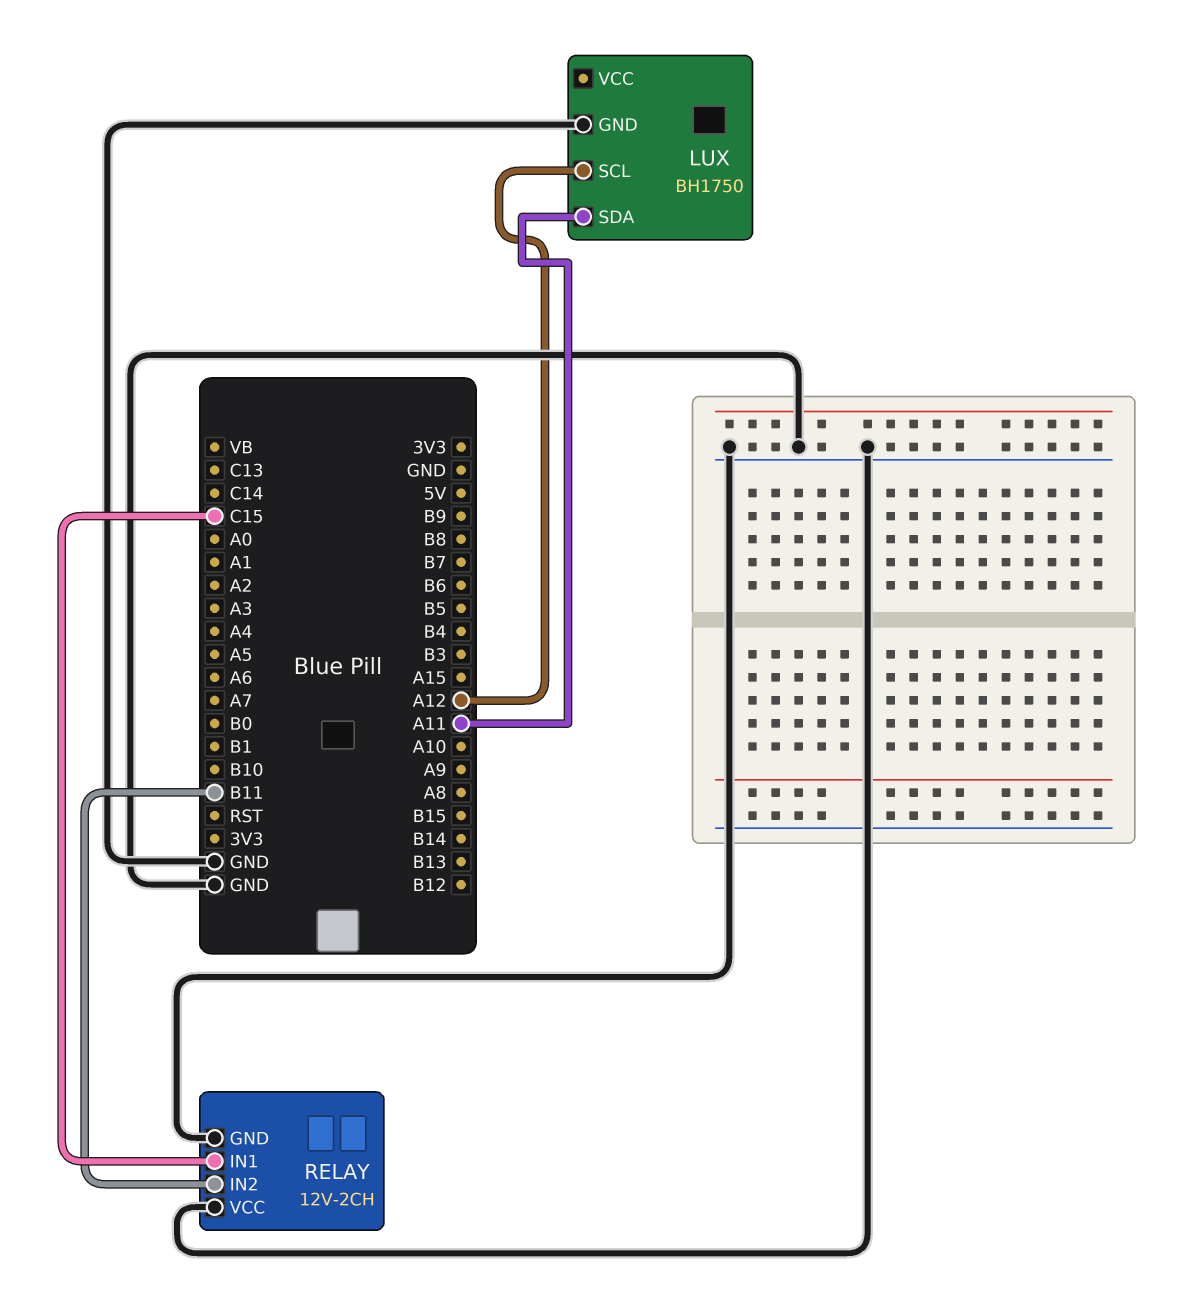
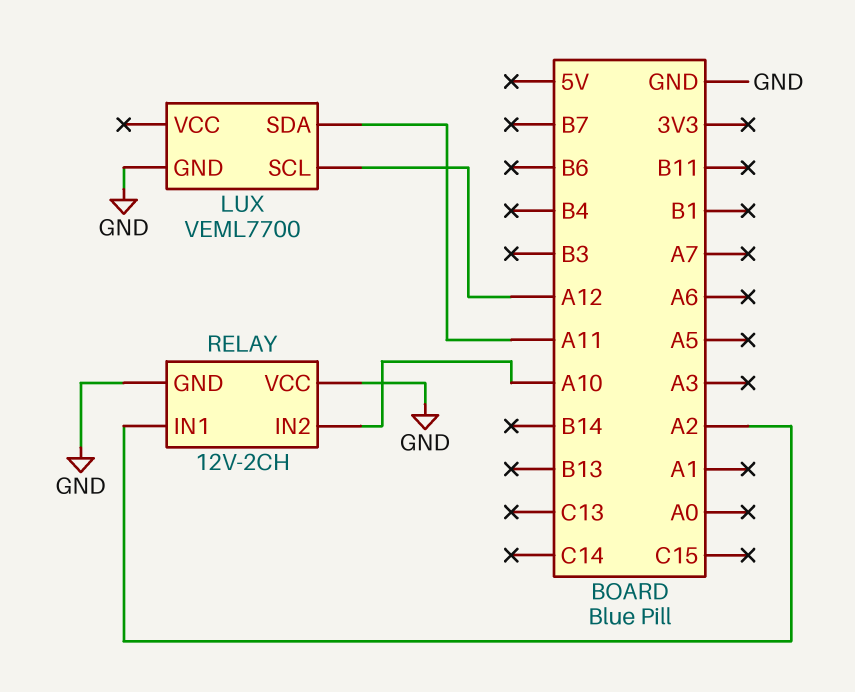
LUX: BH1750 -> VEML7700
RELAY pin IN1: C15 -> A2
RELAY pin IN2: B11 -> A10

